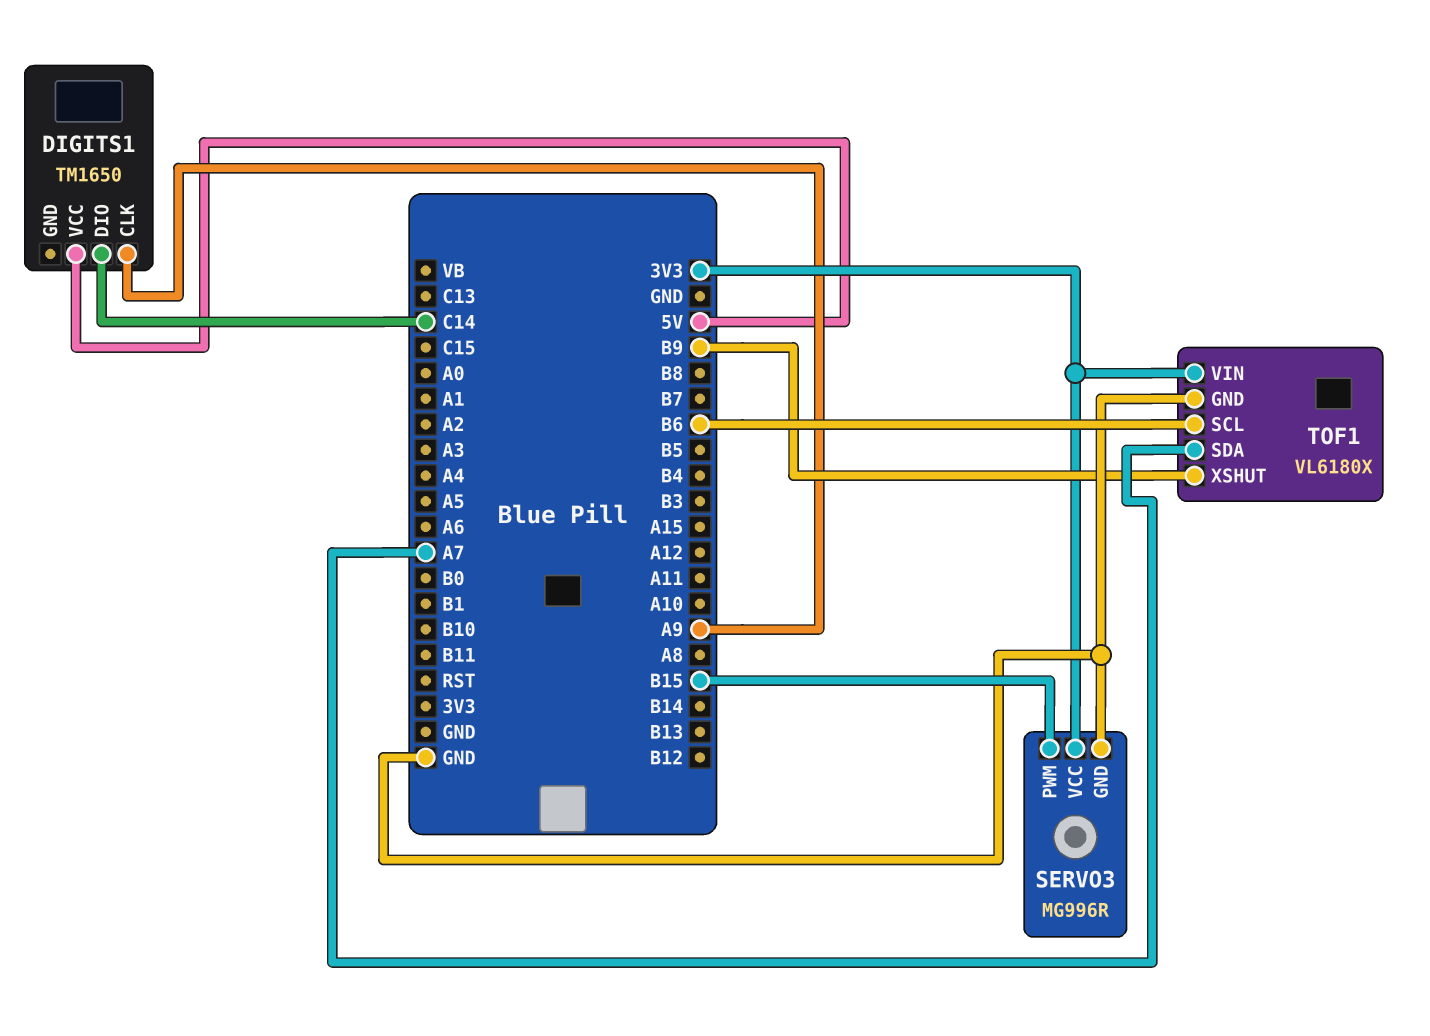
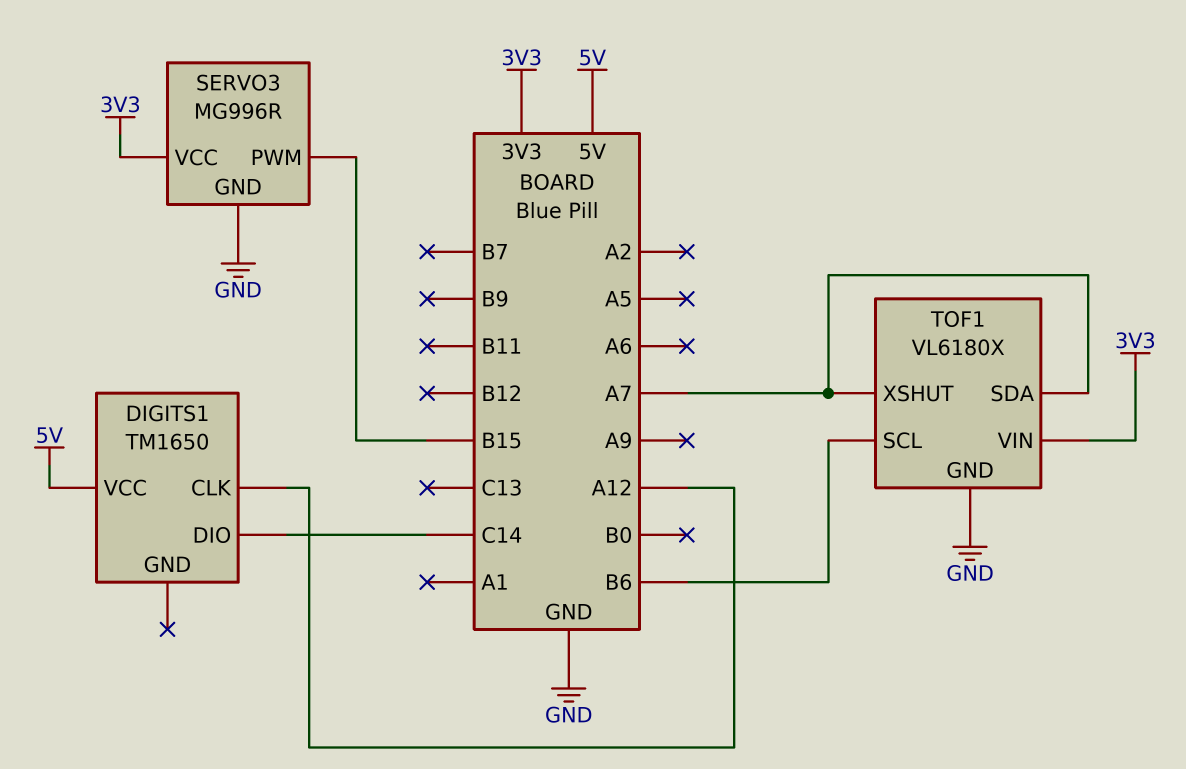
DIGITS1 pin CLK: A9 -> A12
TOF1 pin XSHUT: B9 -> A7

